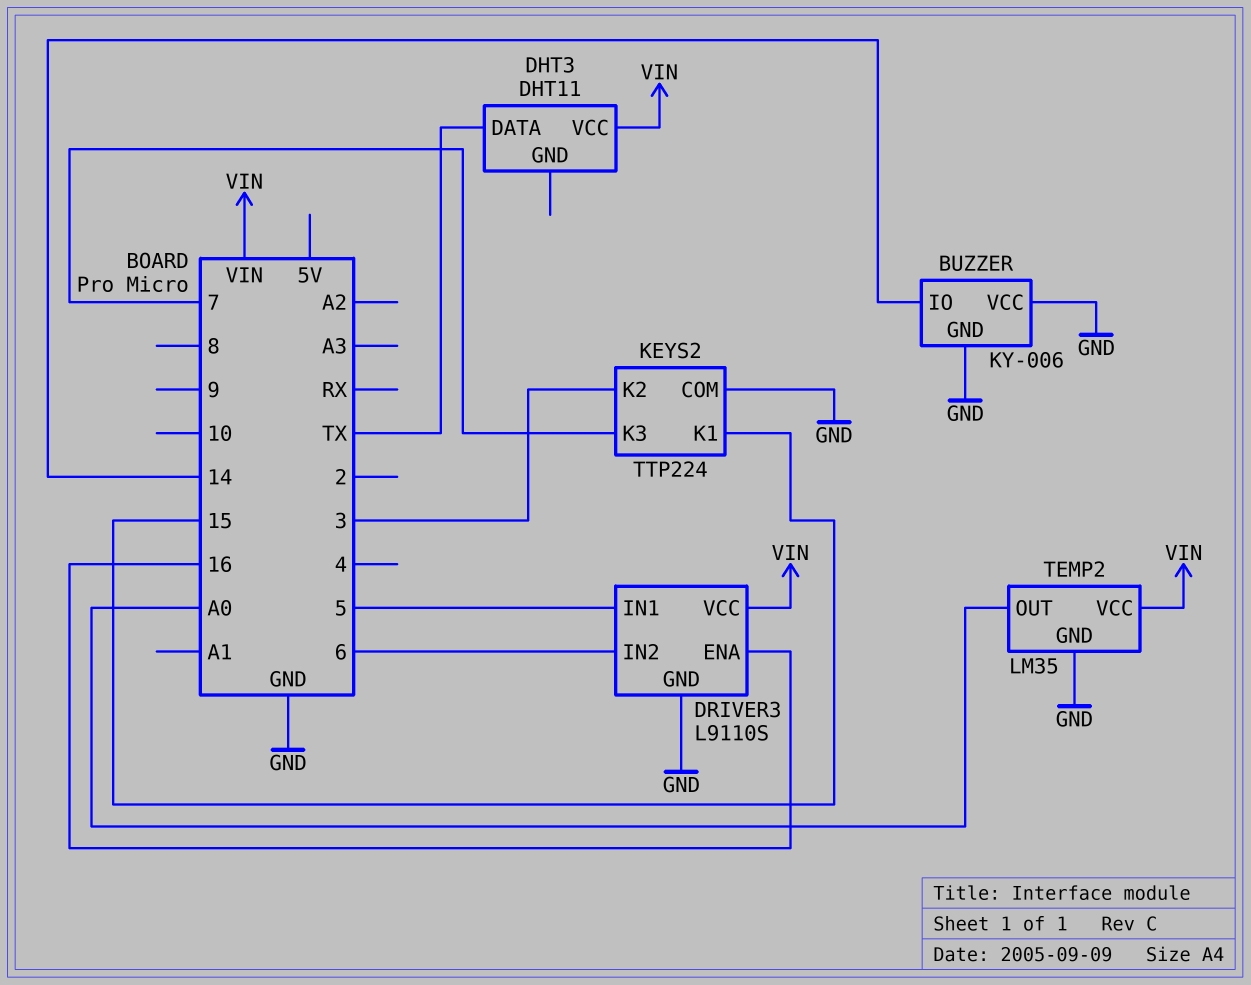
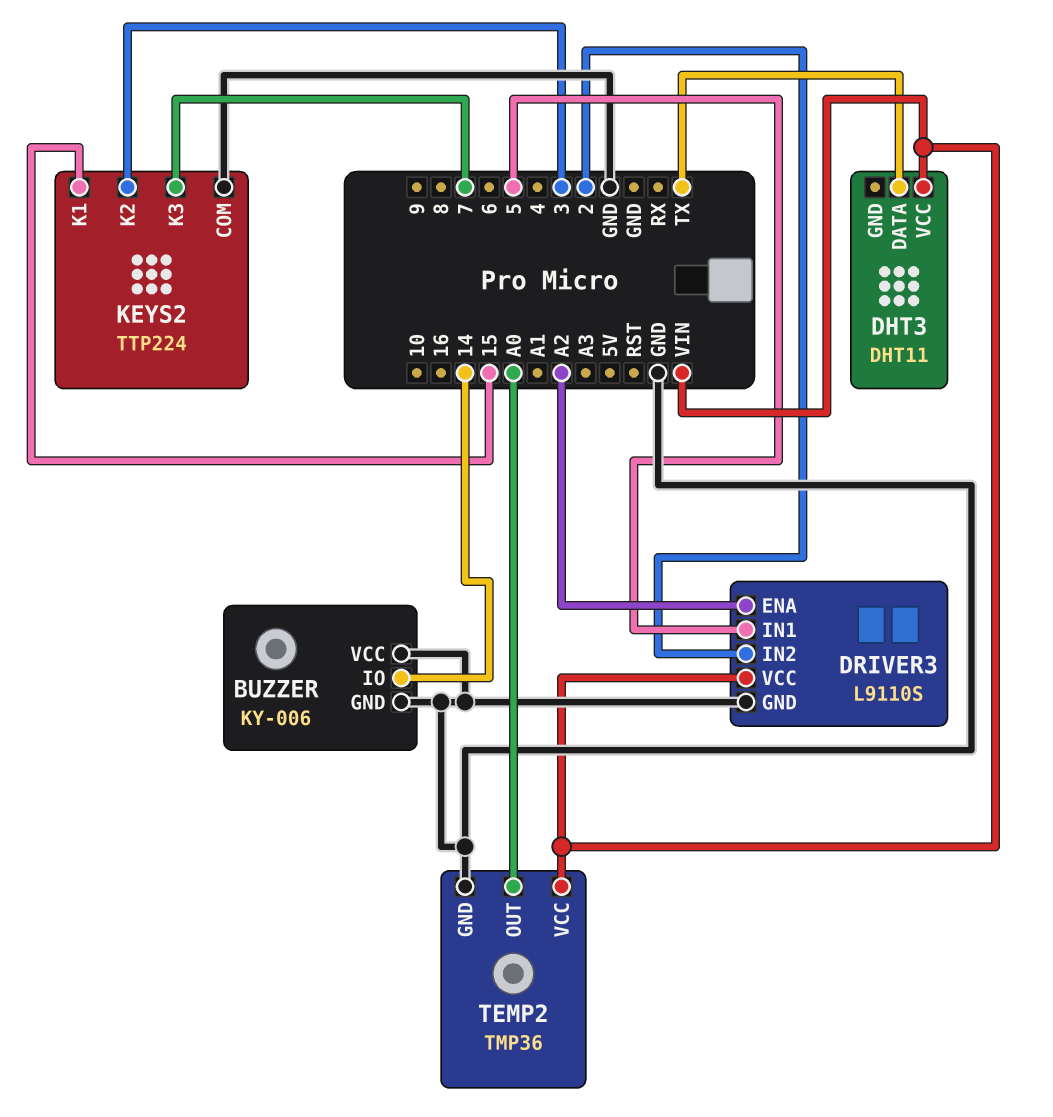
DRIVER3 pin ENA: 16 -> A2
DRIVER3 pin IN2: 6 -> 2
TEMP2: LM35 -> TMP36

